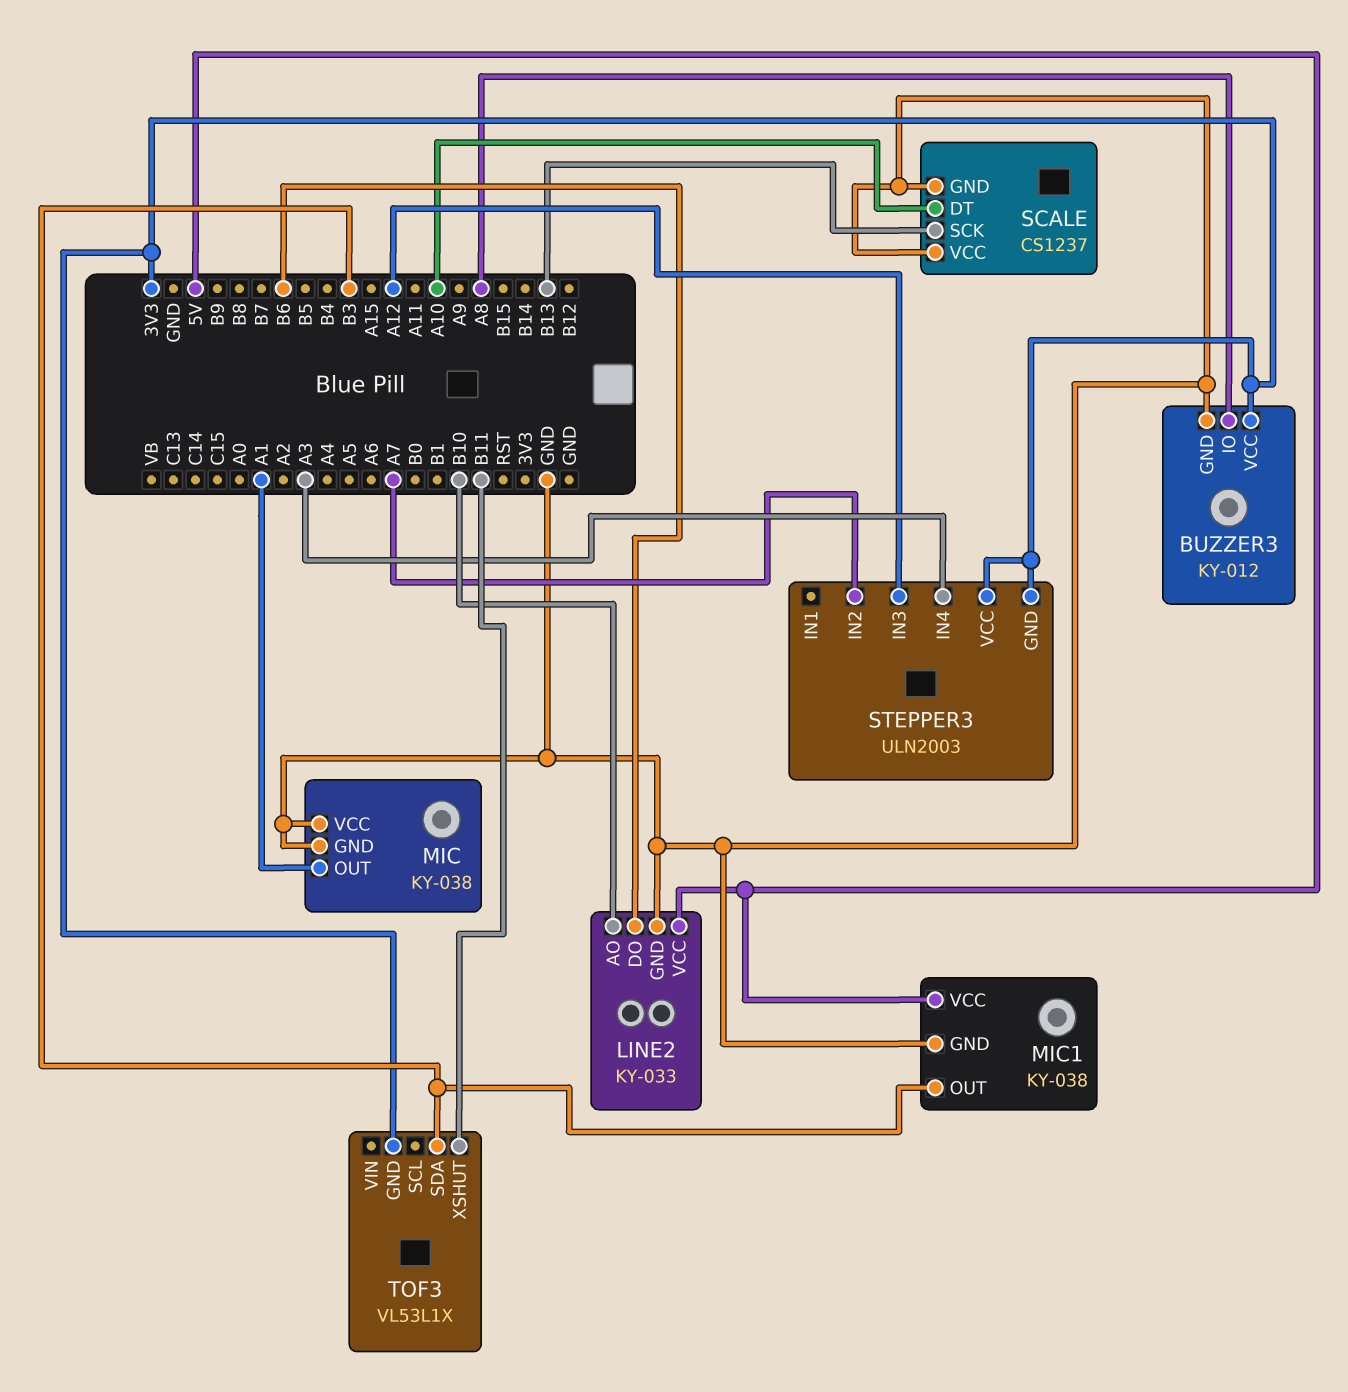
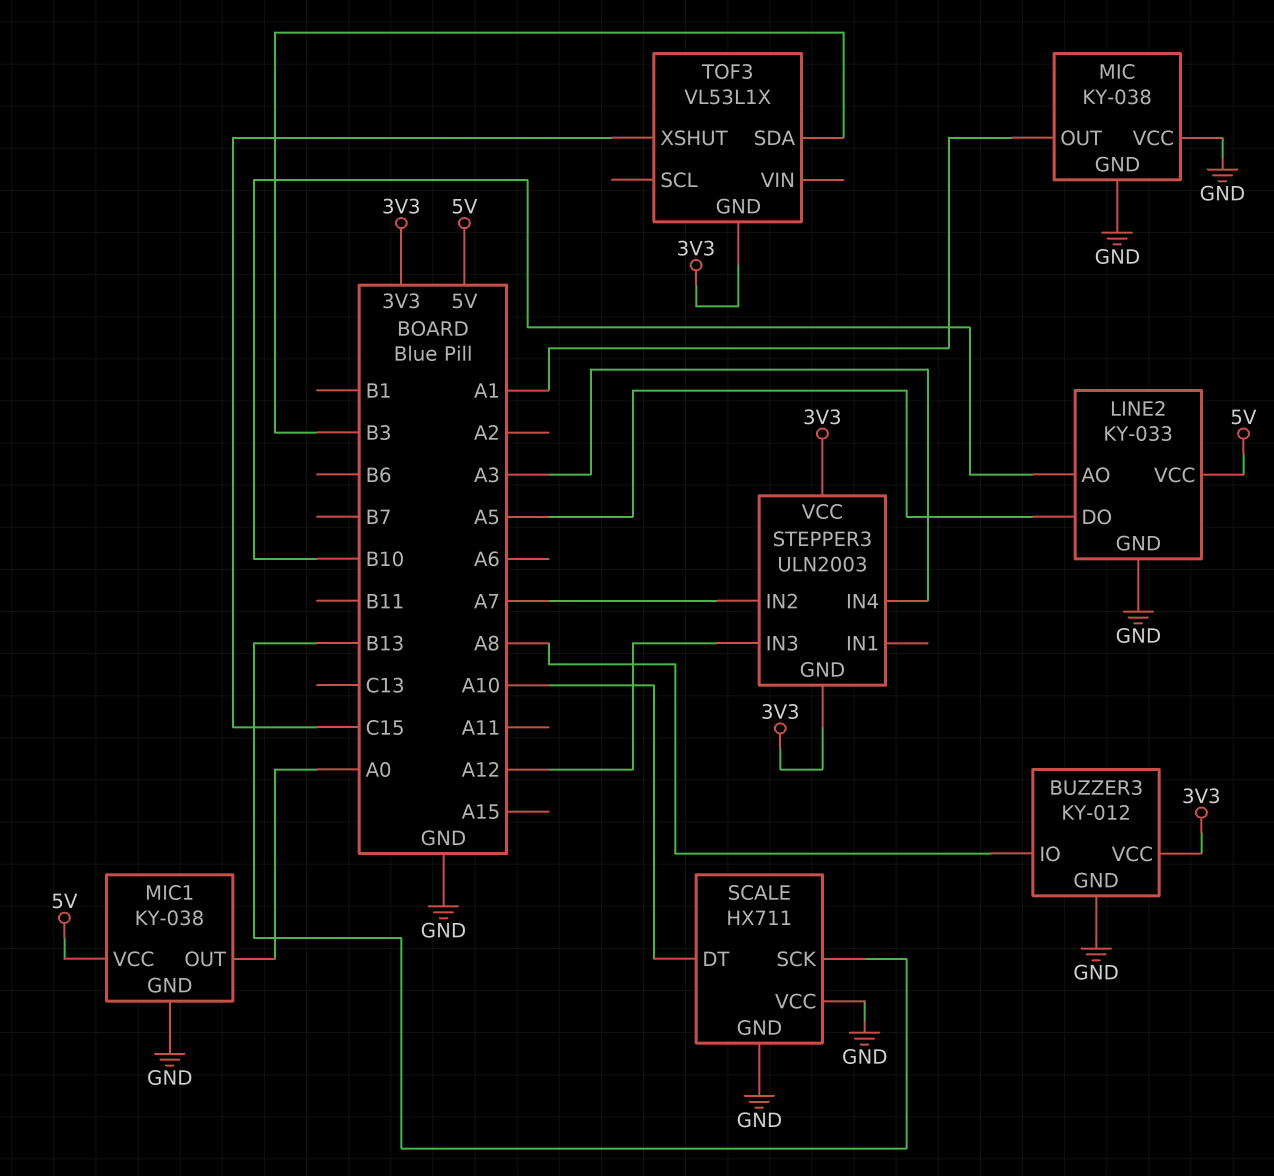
LINE2 pin DO: B6 -> A5
MIC1 pin OUT: B3 -> A0
SCALE: CS1237 -> HX711
TOF3 pin XSHUT: B11 -> C15

